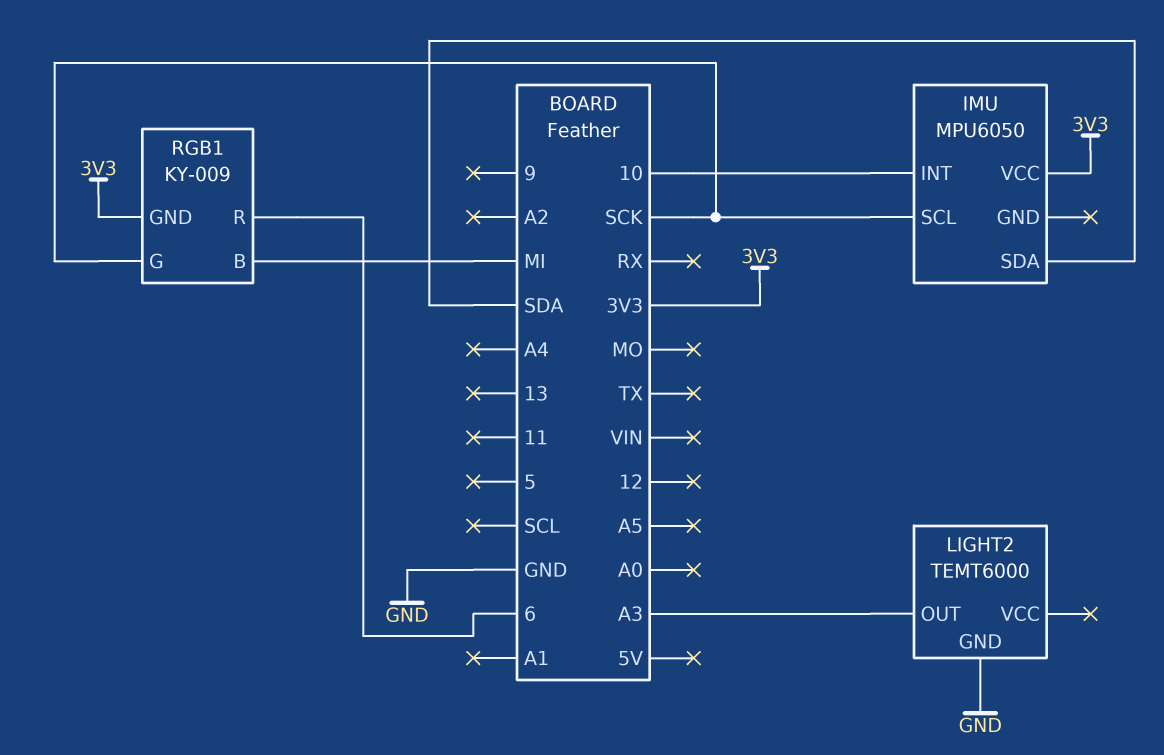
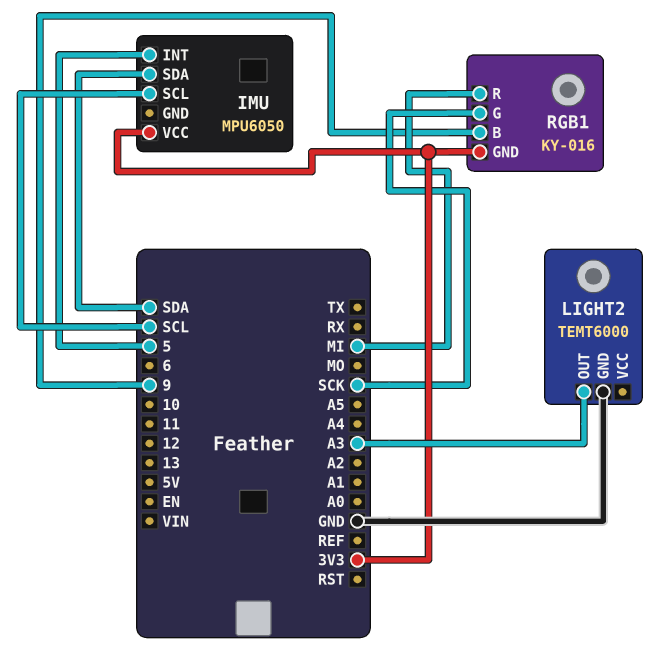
IMU pin INT: 10 -> 5
IMU pin SCL: SCK -> SCL
RGB1: KY-009 -> KY-016
RGB1 pin B: MI -> 9
RGB1 pin R: 6 -> MI

